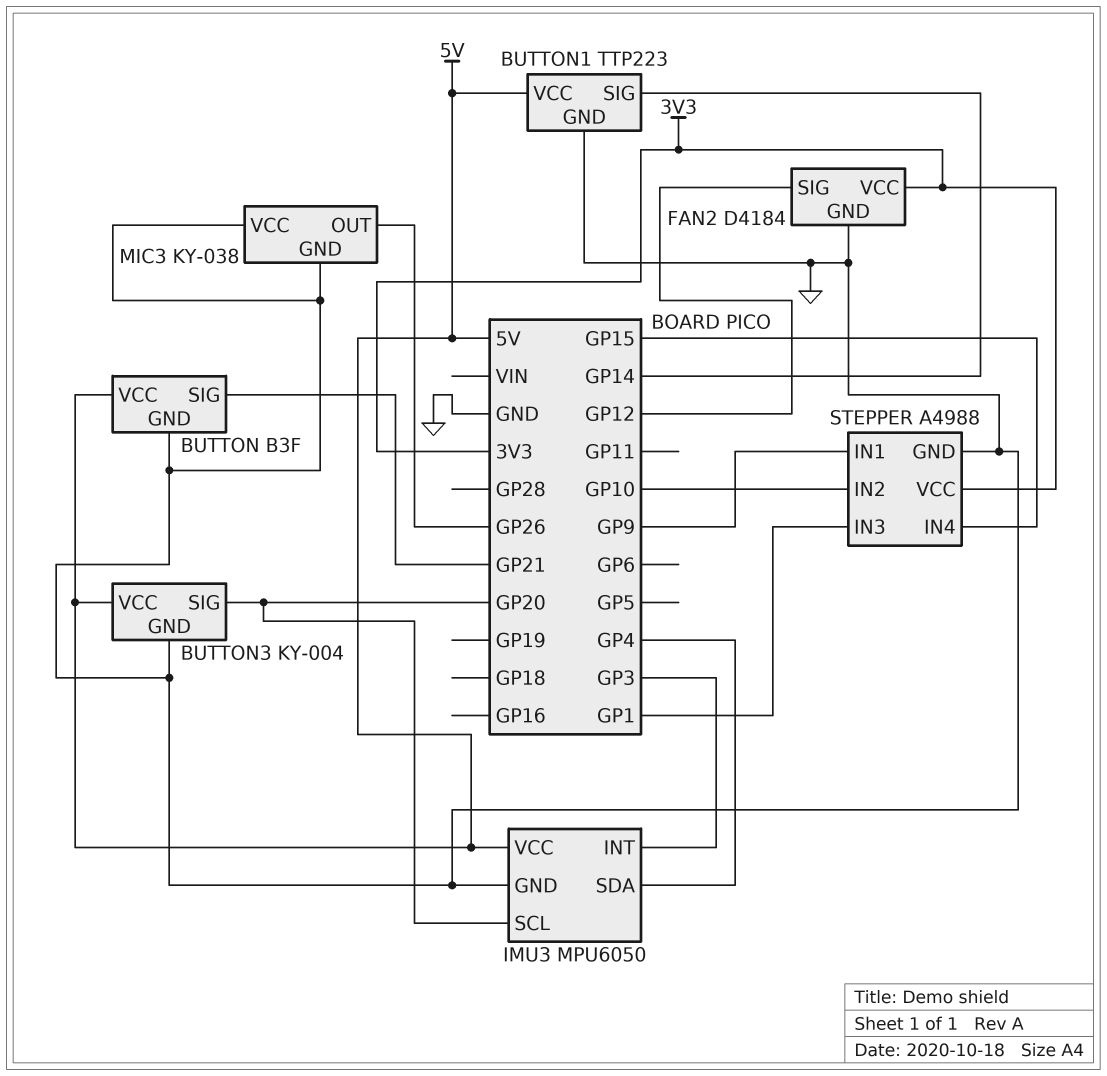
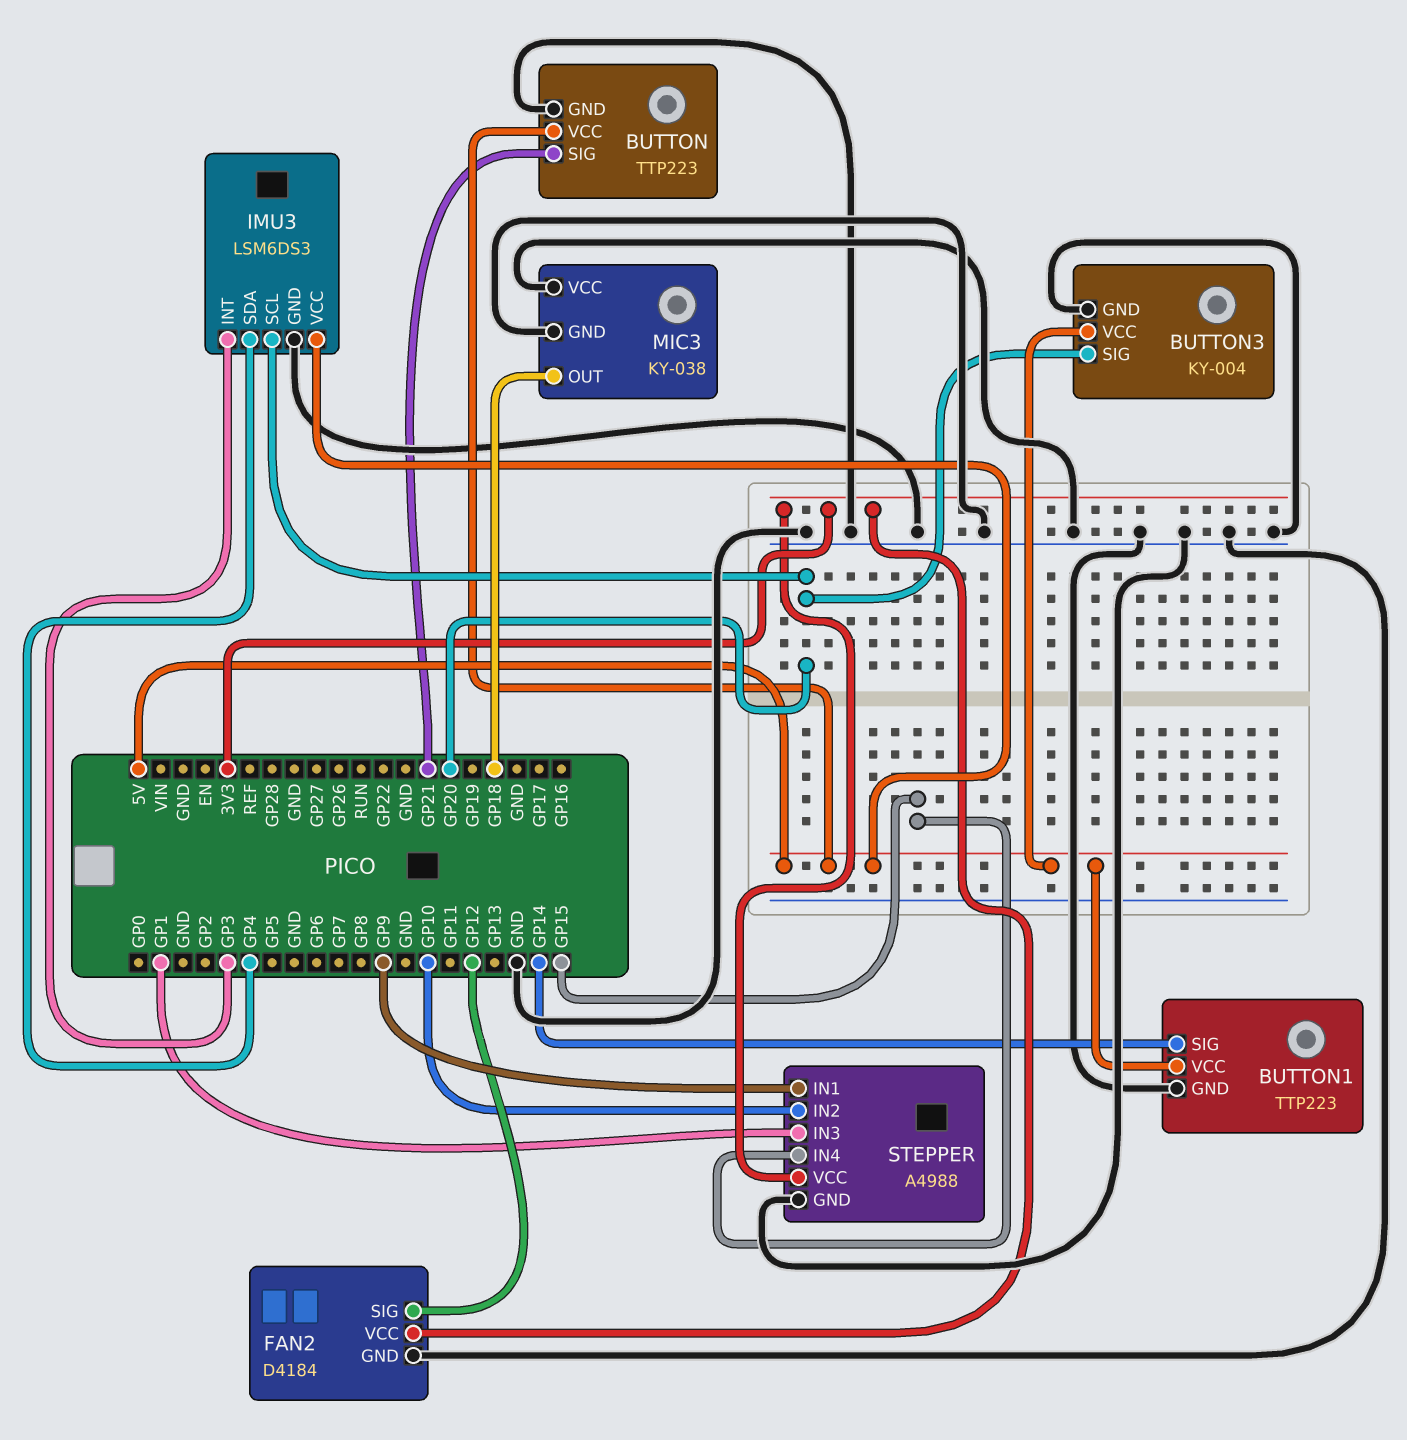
BUTTON: B3F -> TTP223
IMU3: MPU6050 -> LSM6DS3
MIC3 pin OUT: GP26 -> GP18

